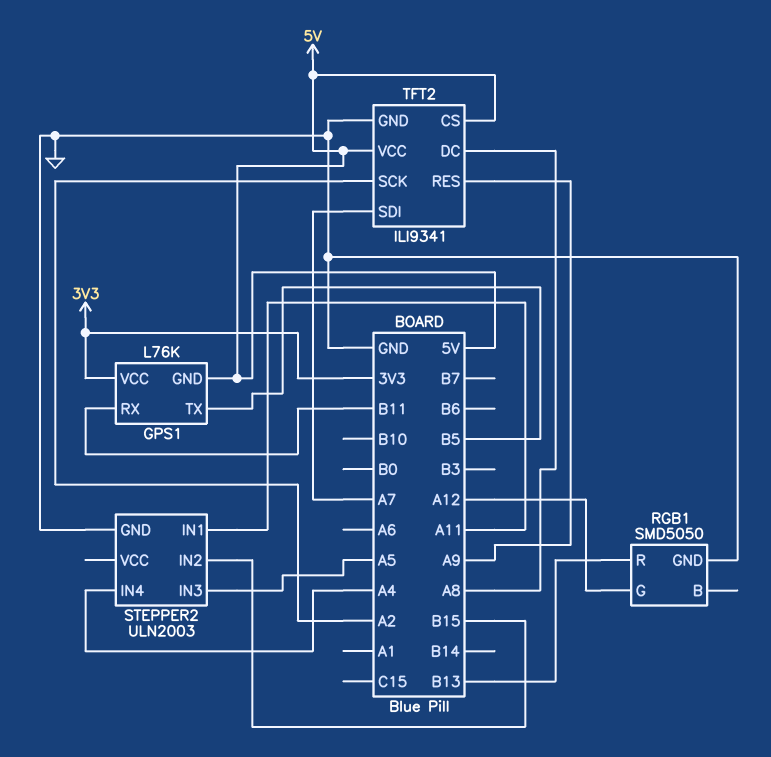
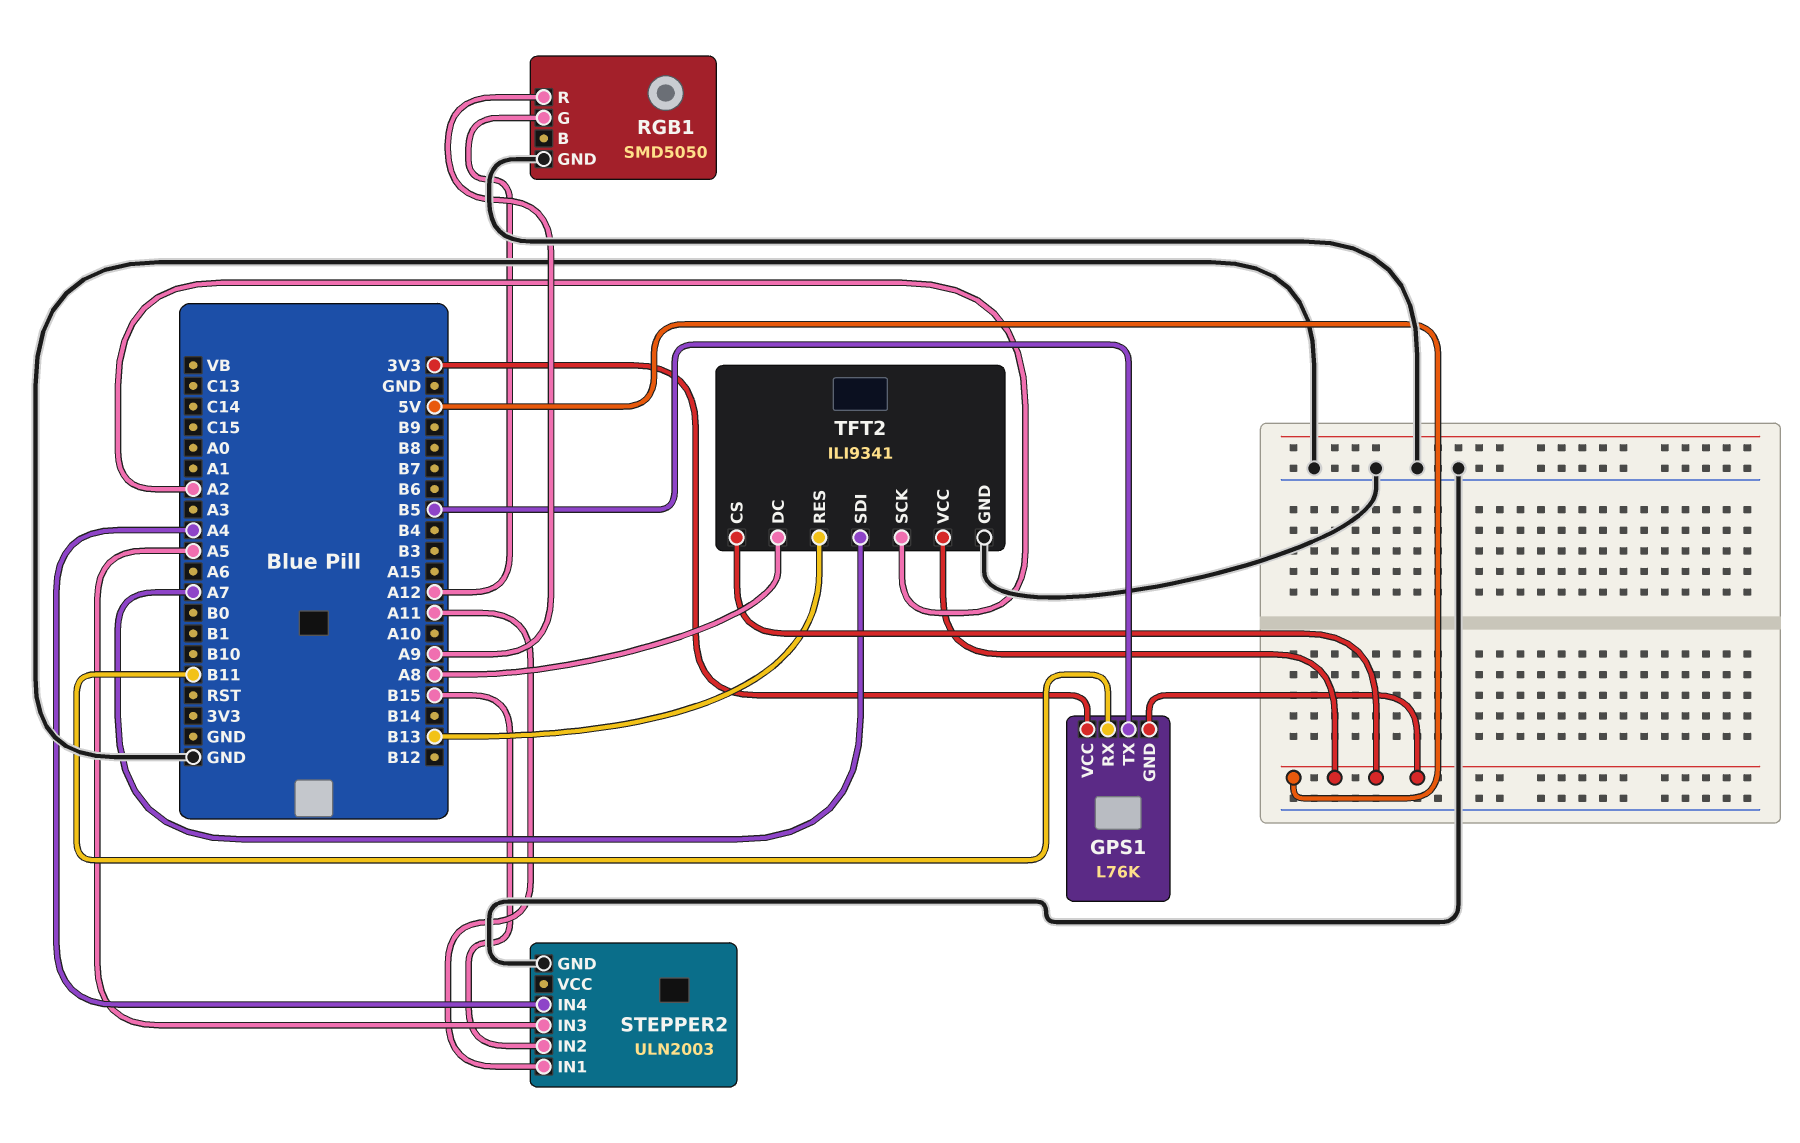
RGB1 pin R: B13 -> A9
TFT2 pin RES: A9 -> B13

